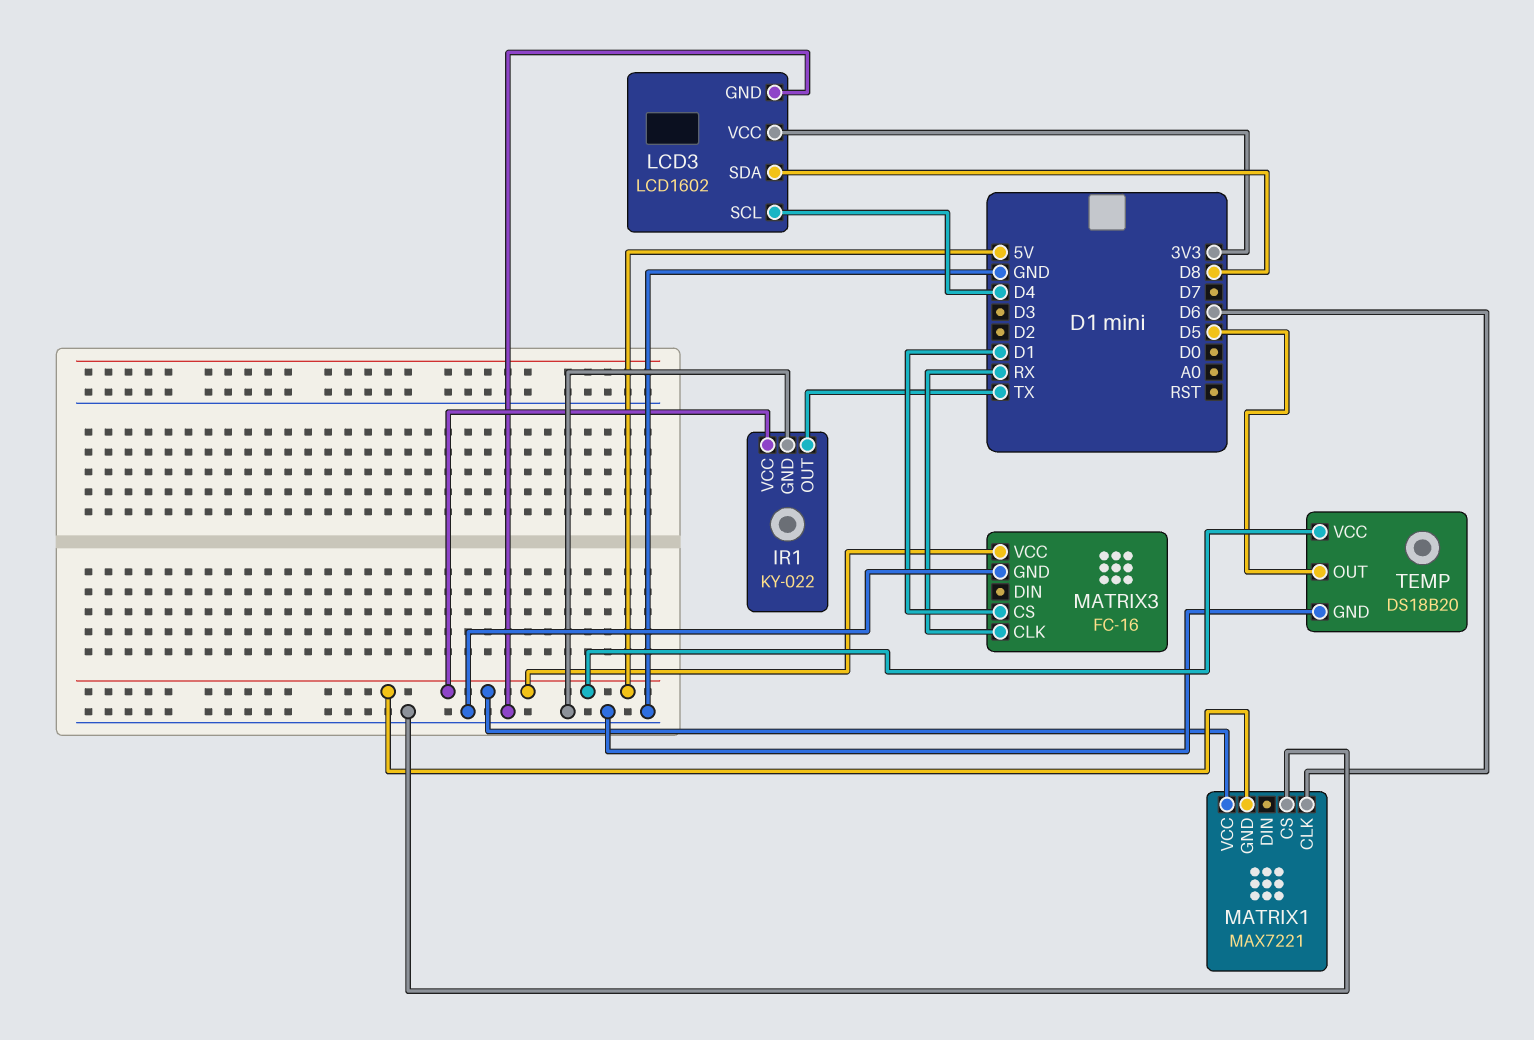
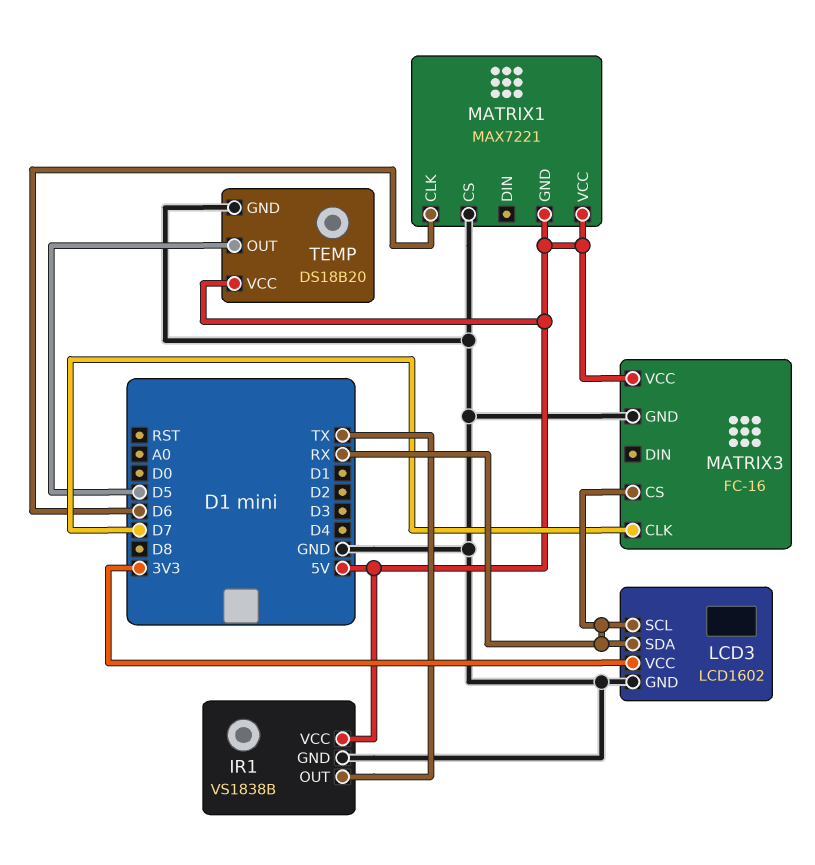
IR1: KY-022 -> VS1838B
LCD3 pin SCL: D4 -> RX
LCD3 pin SDA: D8 -> RX
MATRIX3 pin CLK: RX -> D7
MATRIX3 pin CS: D1 -> RX

